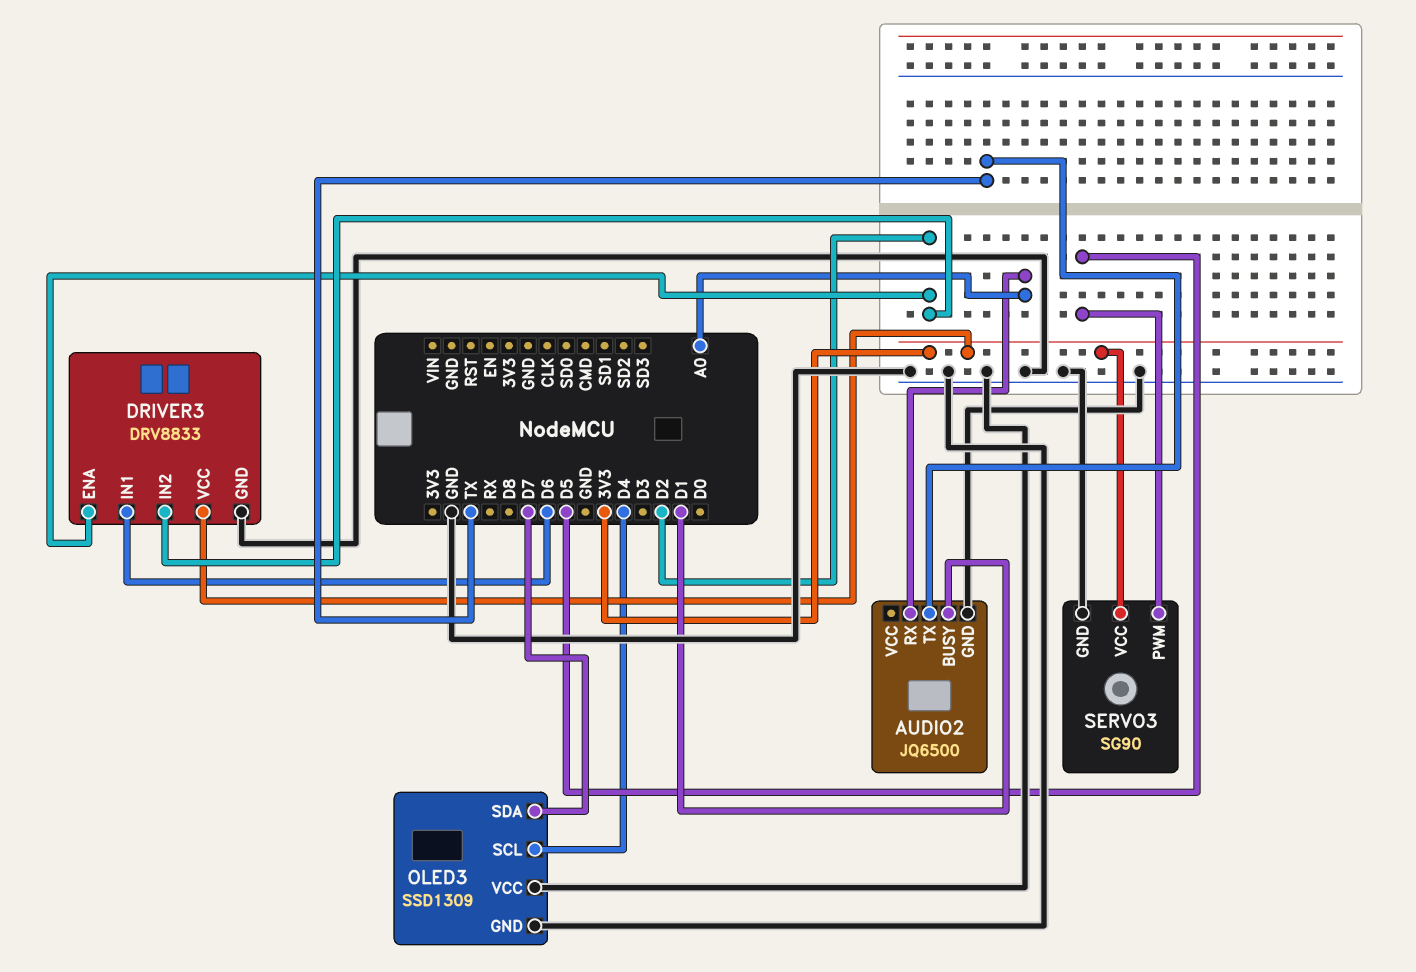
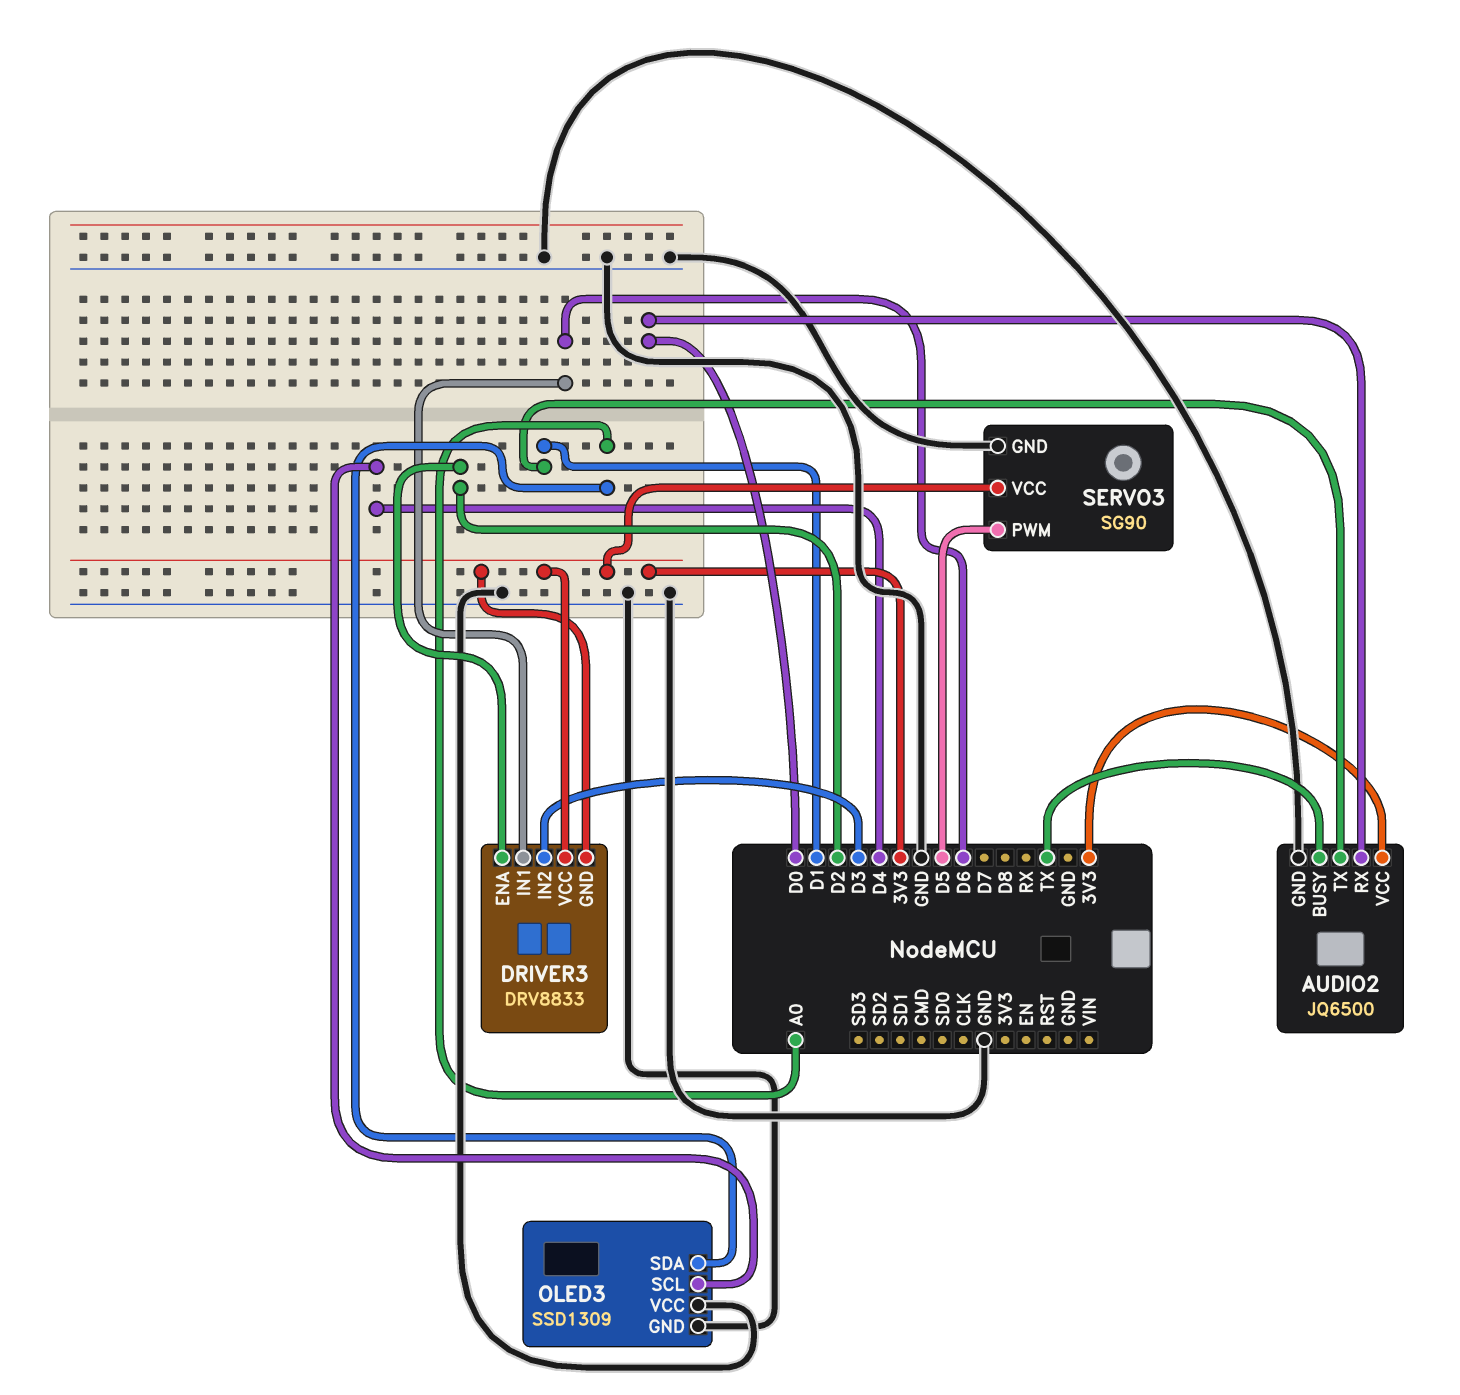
AUDIO2 pin BUSY: D1 -> TX
AUDIO2 pin RX: A0 -> D0
AUDIO2 pin TX: TX -> D1
AUDIO2 pin VCC: none -> 3V3
DRIVER3 pin GND: GND -> 3V3
DRIVER3 pin IN2: D2 -> D3
OLED3 pin SDA: D7 -> A0

